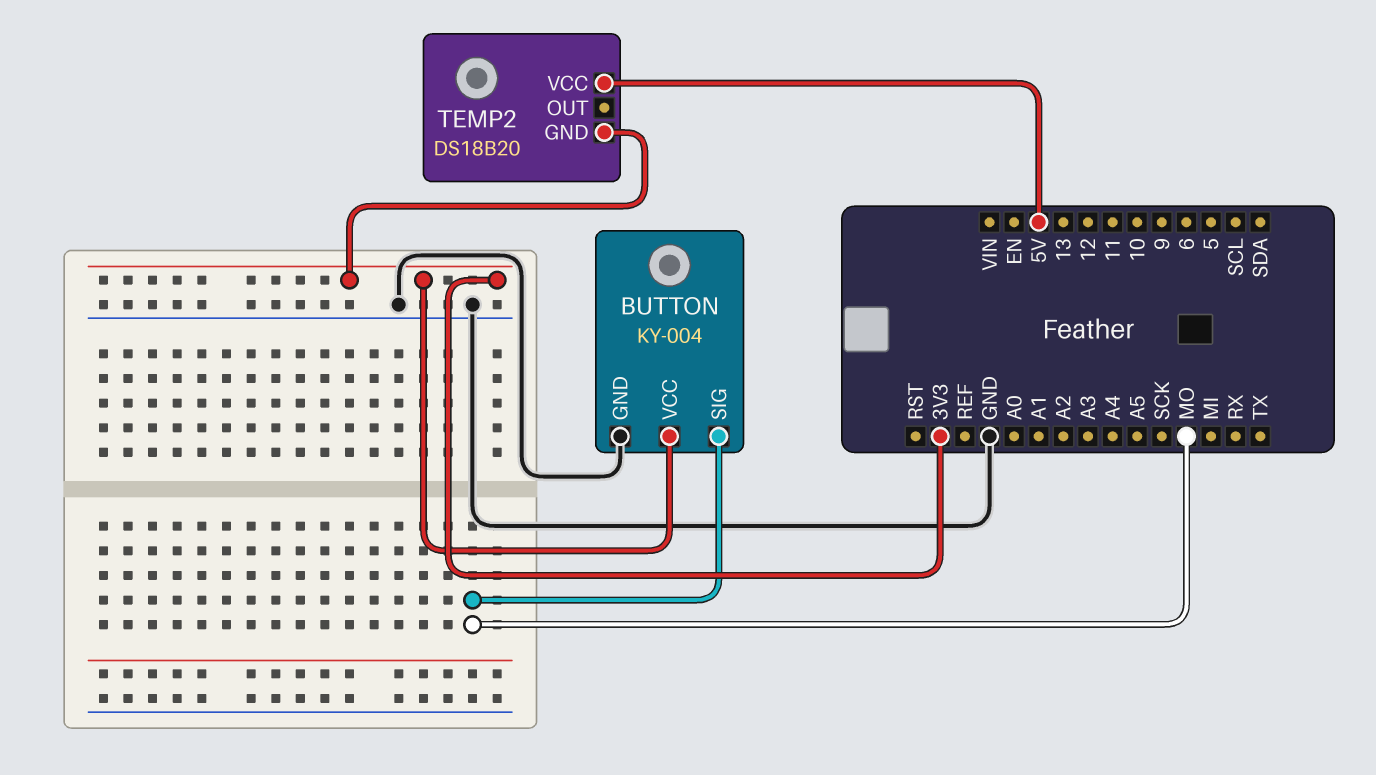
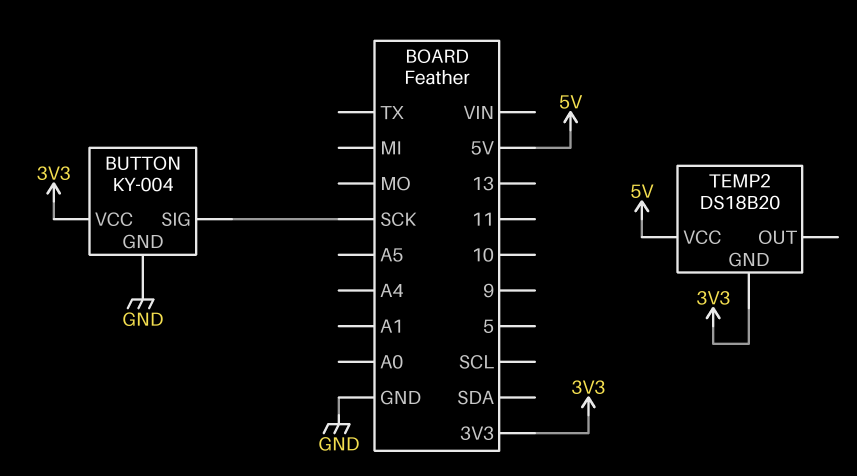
BUTTON pin SIG: MO -> SCK

